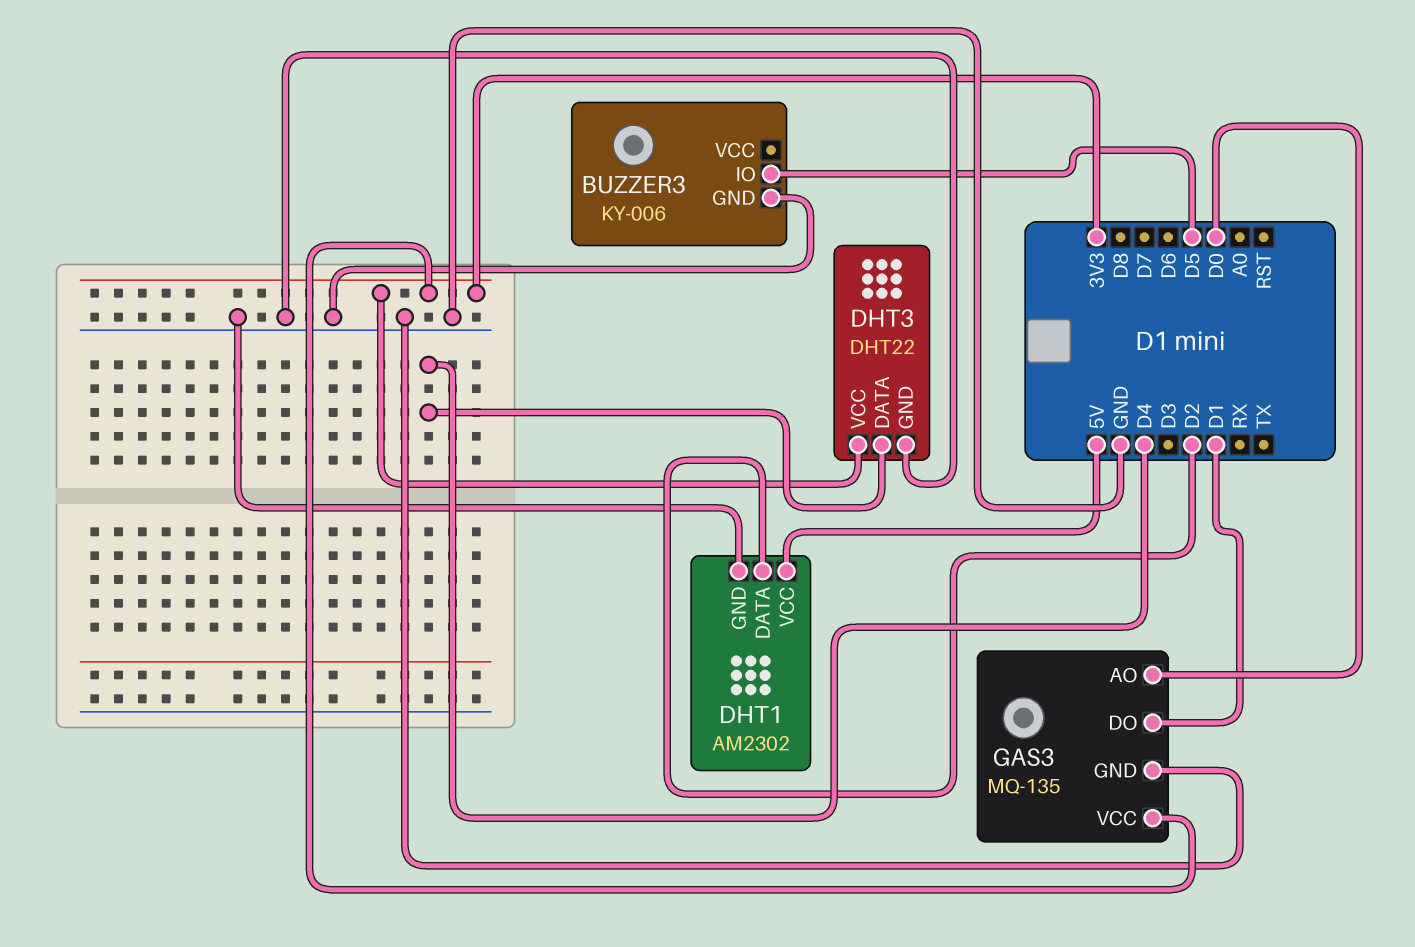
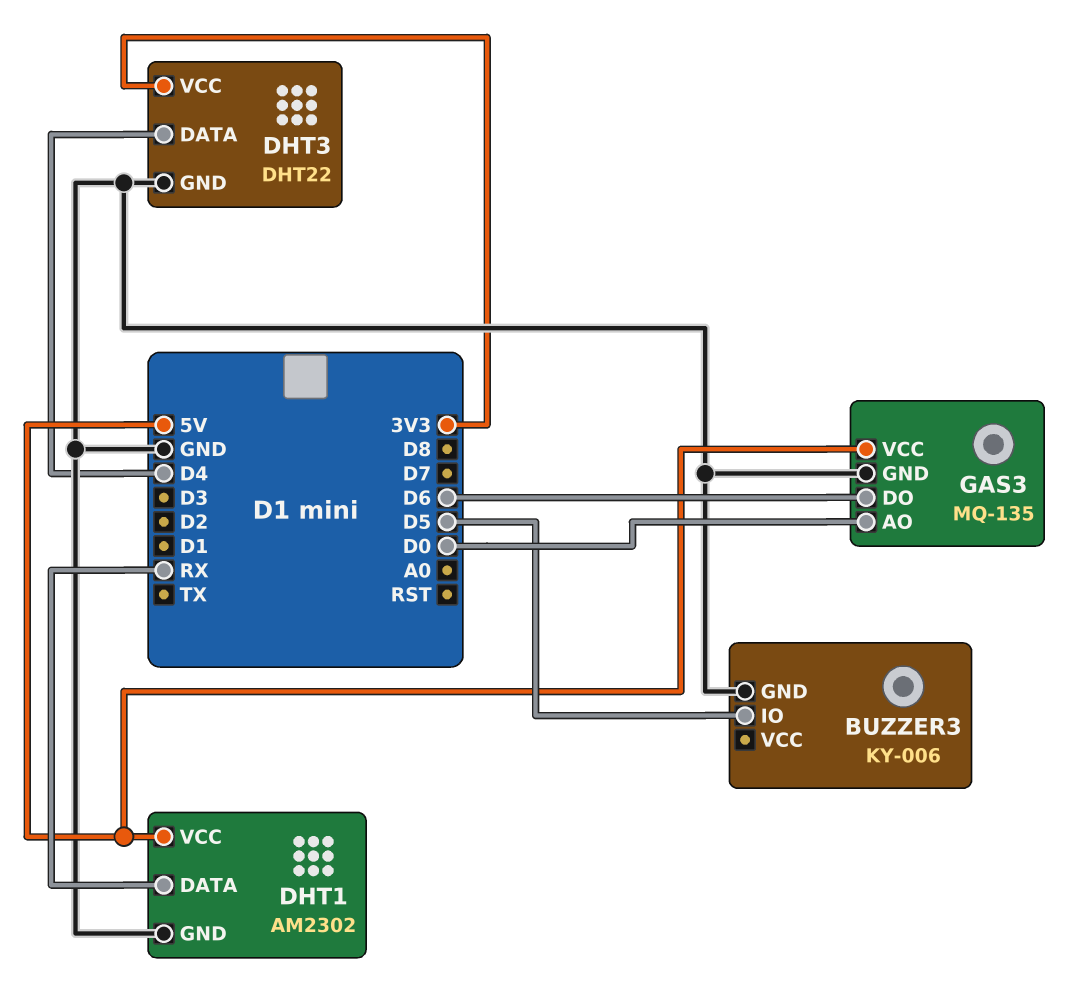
DHT1 pin DATA: D2 -> RX
GAS3 pin DO: D1 -> D6
GAS3 pin VCC: 3V3 -> 5V

